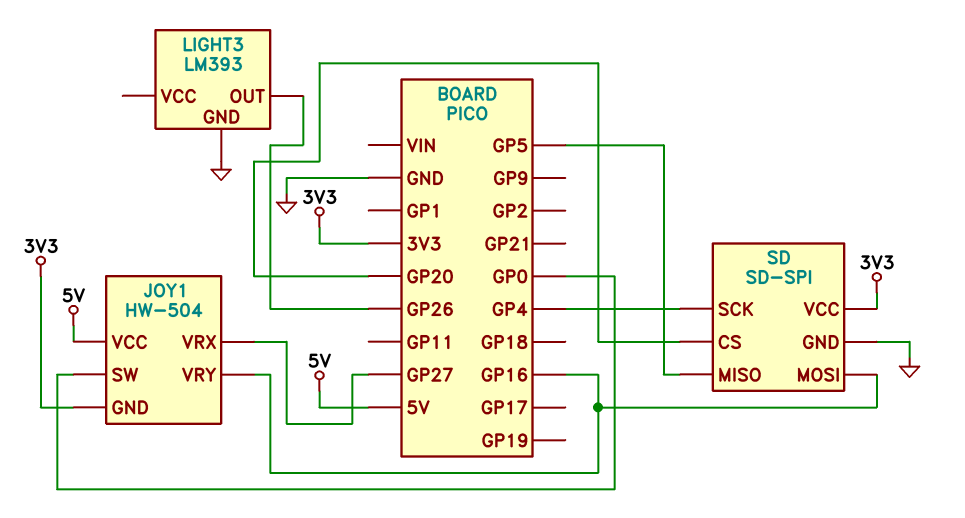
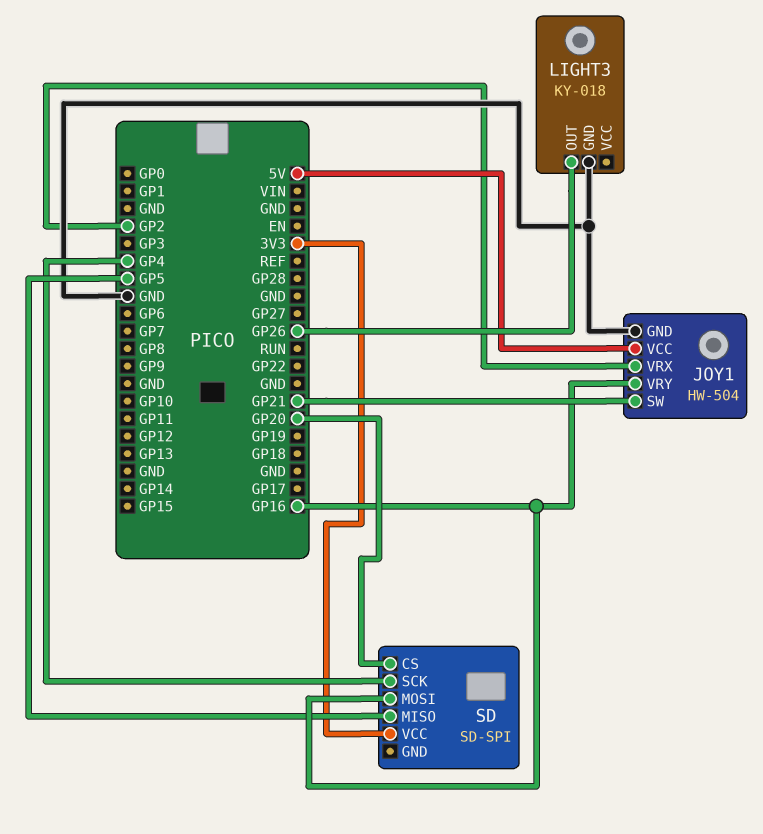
JOY1 pin GND: 3V3 -> GND
JOY1 pin SW: GP0 -> GP21
JOY1 pin VRX: GP27 -> GP2
LIGHT3: LM393 -> KY-018
SD pin GND: GND -> none

